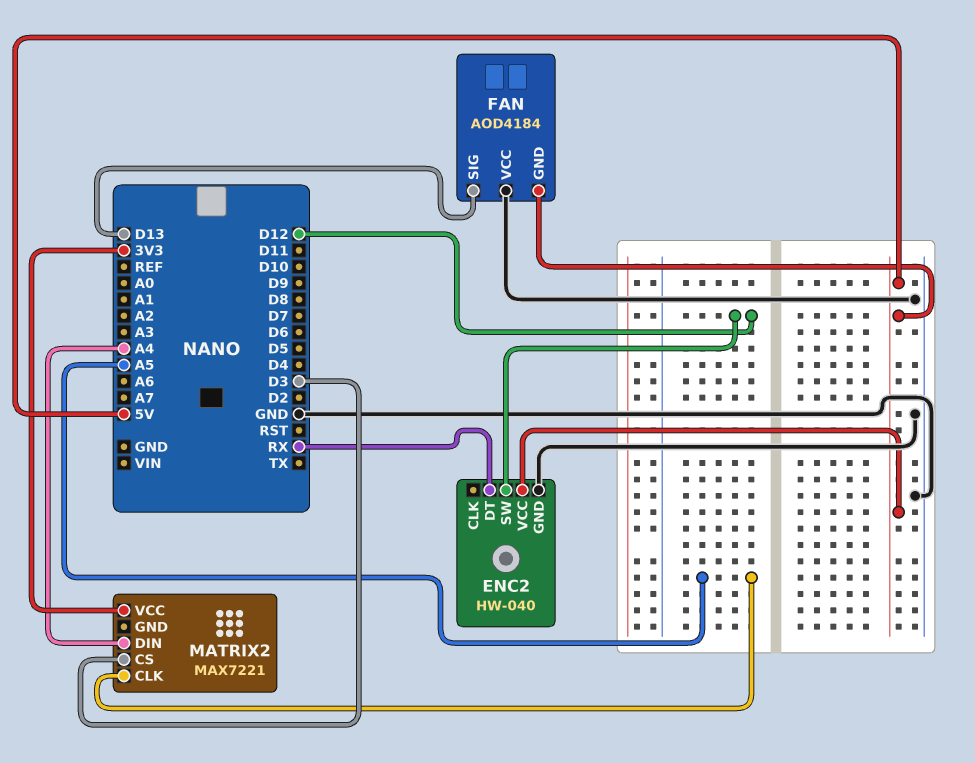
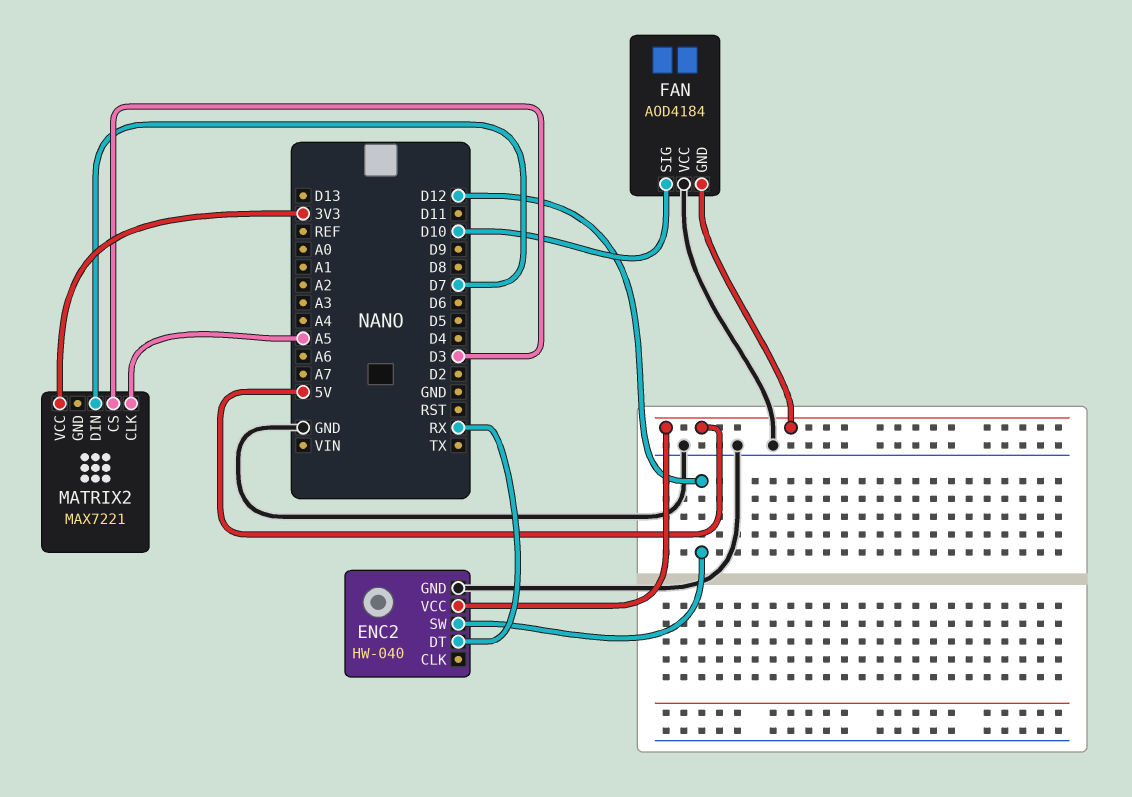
FAN pin SIG: D13 -> D10
MATRIX2 pin DIN: A4 -> D7

